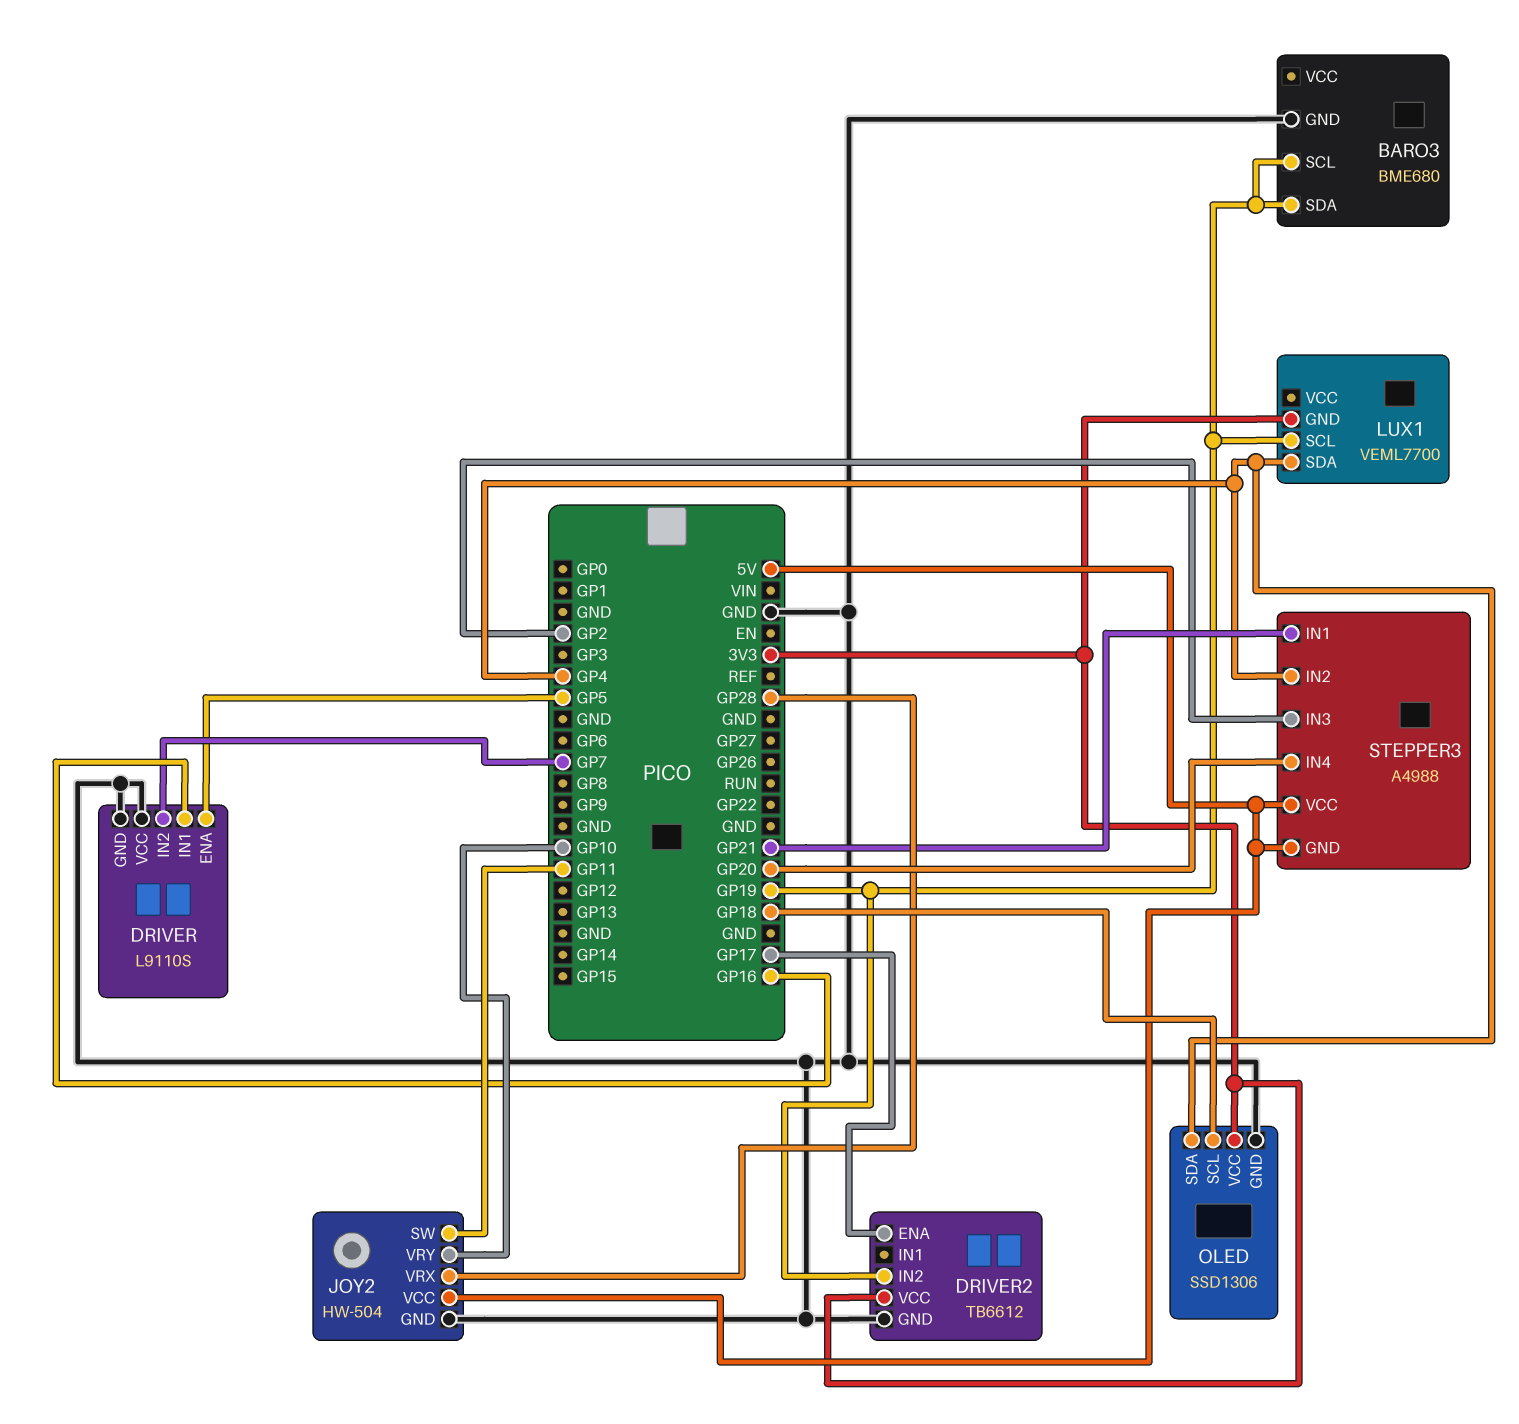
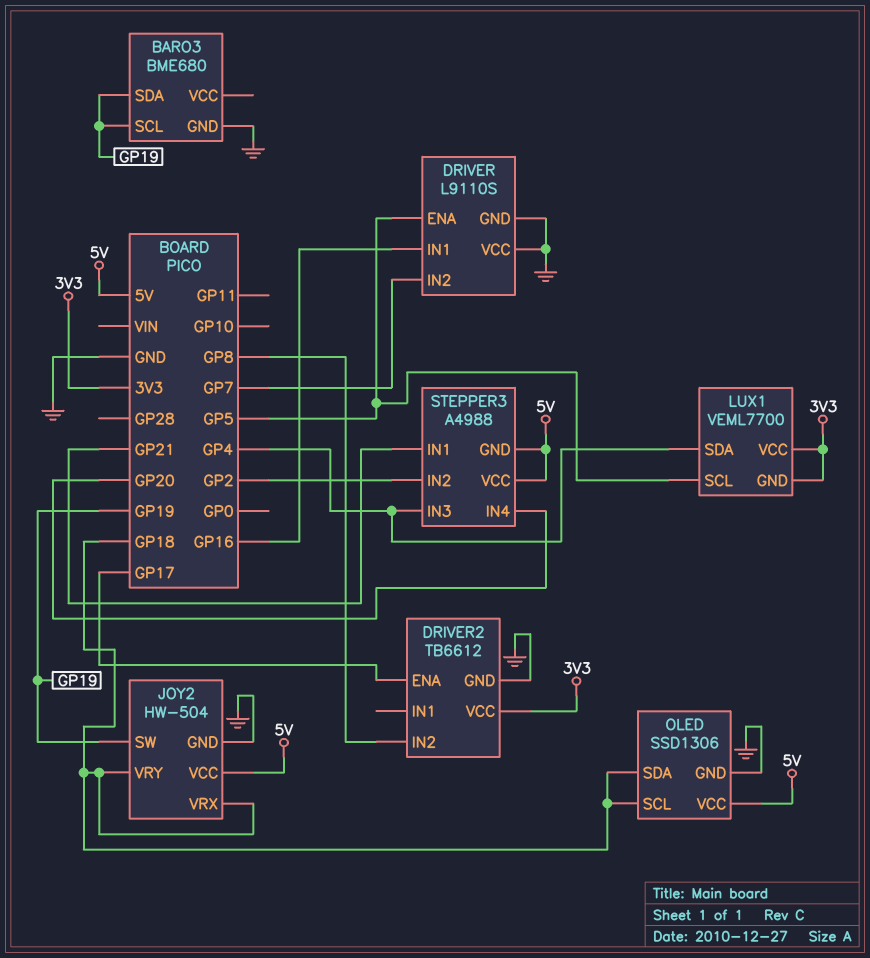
DRIVER2 pin IN2: GP19 -> GP8
JOY2 pin SW: GP11 -> GP19
JOY2 pin VRX: GP28 -> GP18
JOY2 pin VRY: GP10 -> GP18
LUX1 pin SCL: GP19 -> GP5
LUX1 pin VCC: none -> 3V3
OLED pin SDA: GP4 -> GP18
OLED pin VCC: 3V3 -> 5V
STEPPER3 pin IN2: GP4 -> GP2
STEPPER3 pin IN3: GP2 -> GP4

